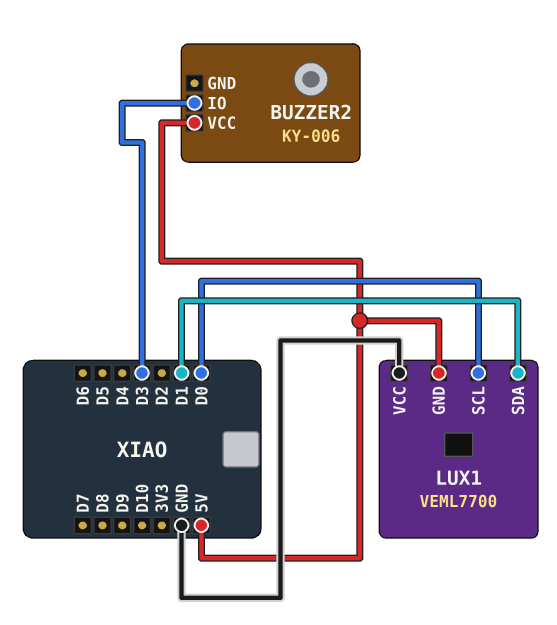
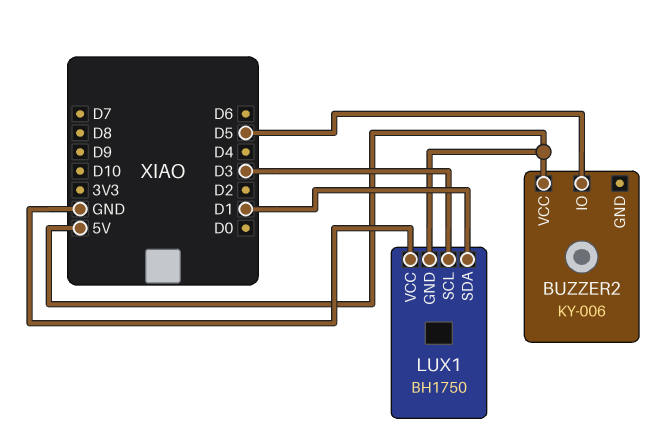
BUZZER2 pin IO: D3 -> D5
LUX1: VEML7700 -> BH1750
LUX1 pin SCL: D0 -> D3

